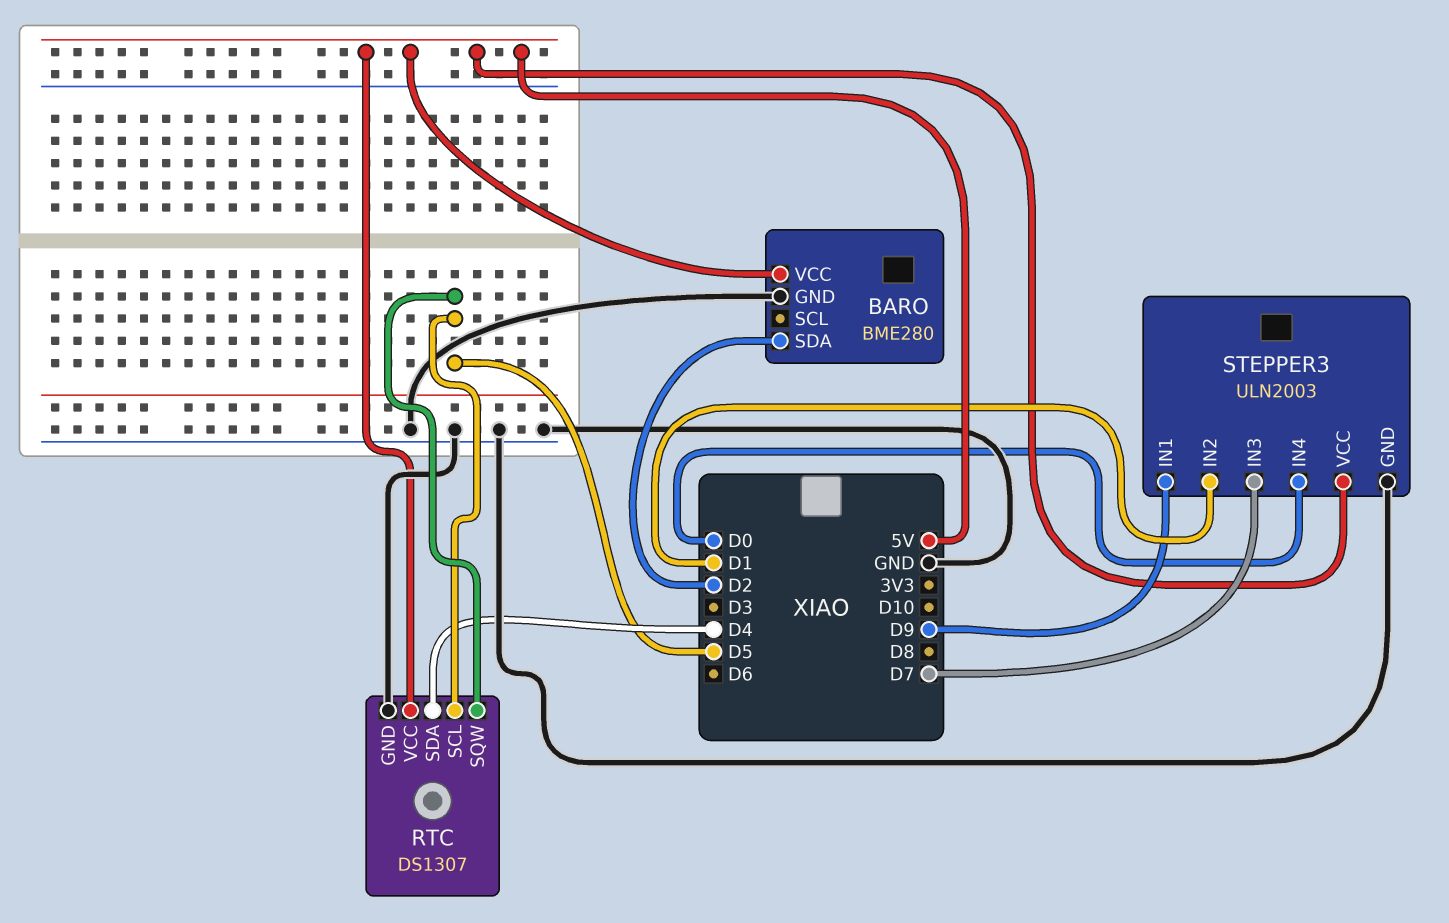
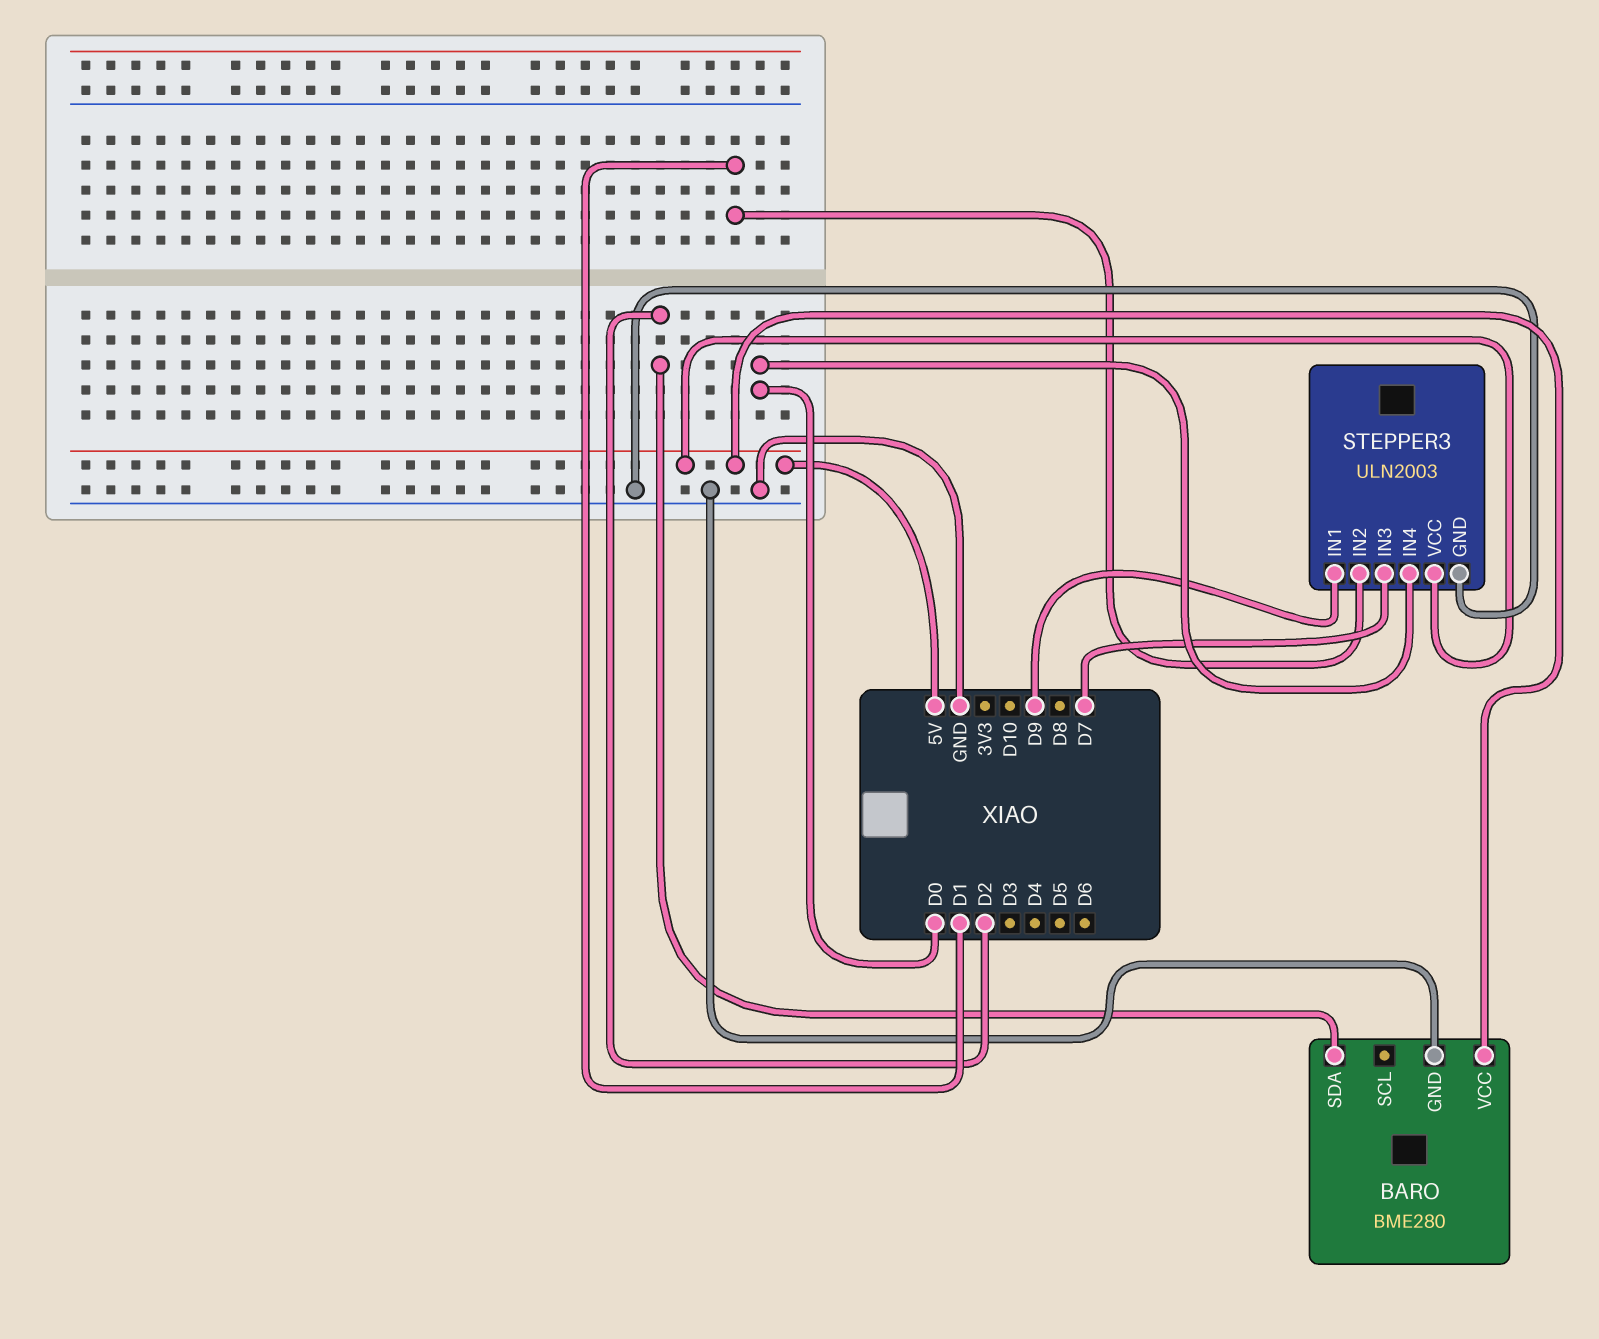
RTC: DS1307 -> none
RTC pin GND: GND -> none
RTC pin SCL: D5 -> none
RTC pin SDA: D4 -> none
RTC pin SQW: D5 -> none
RTC pin VCC: 5V -> none

